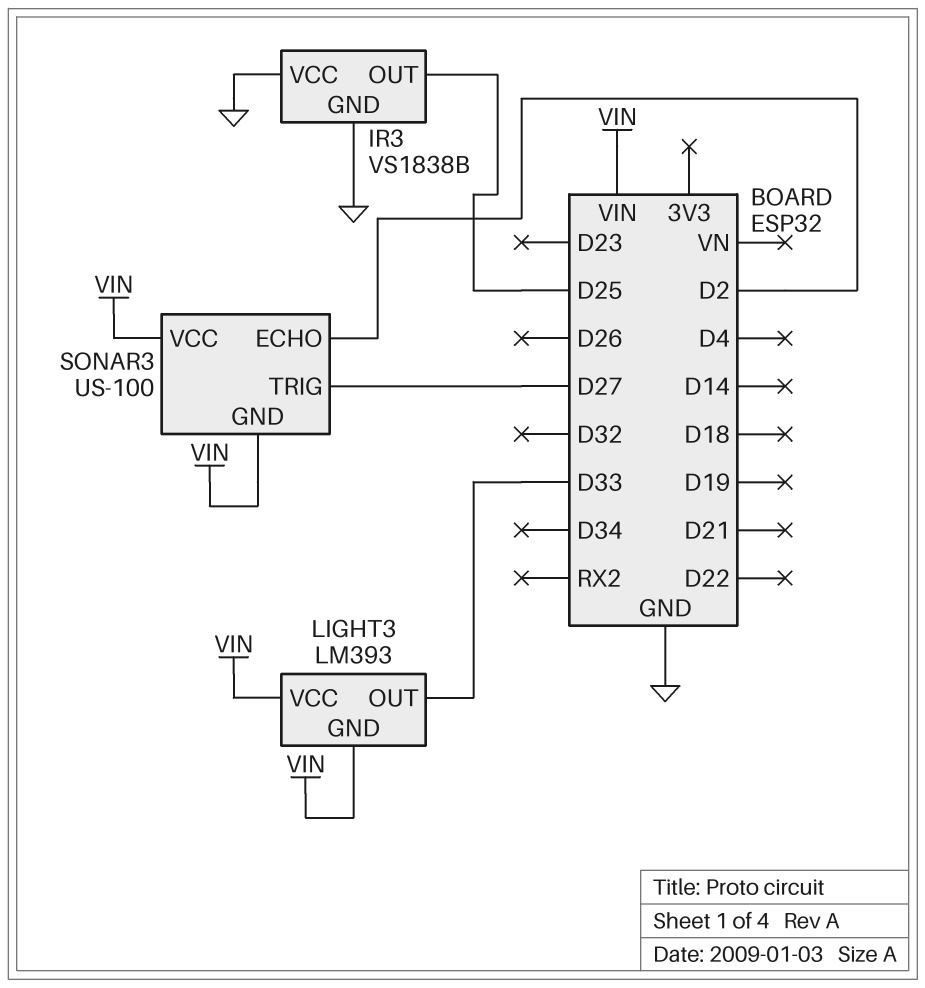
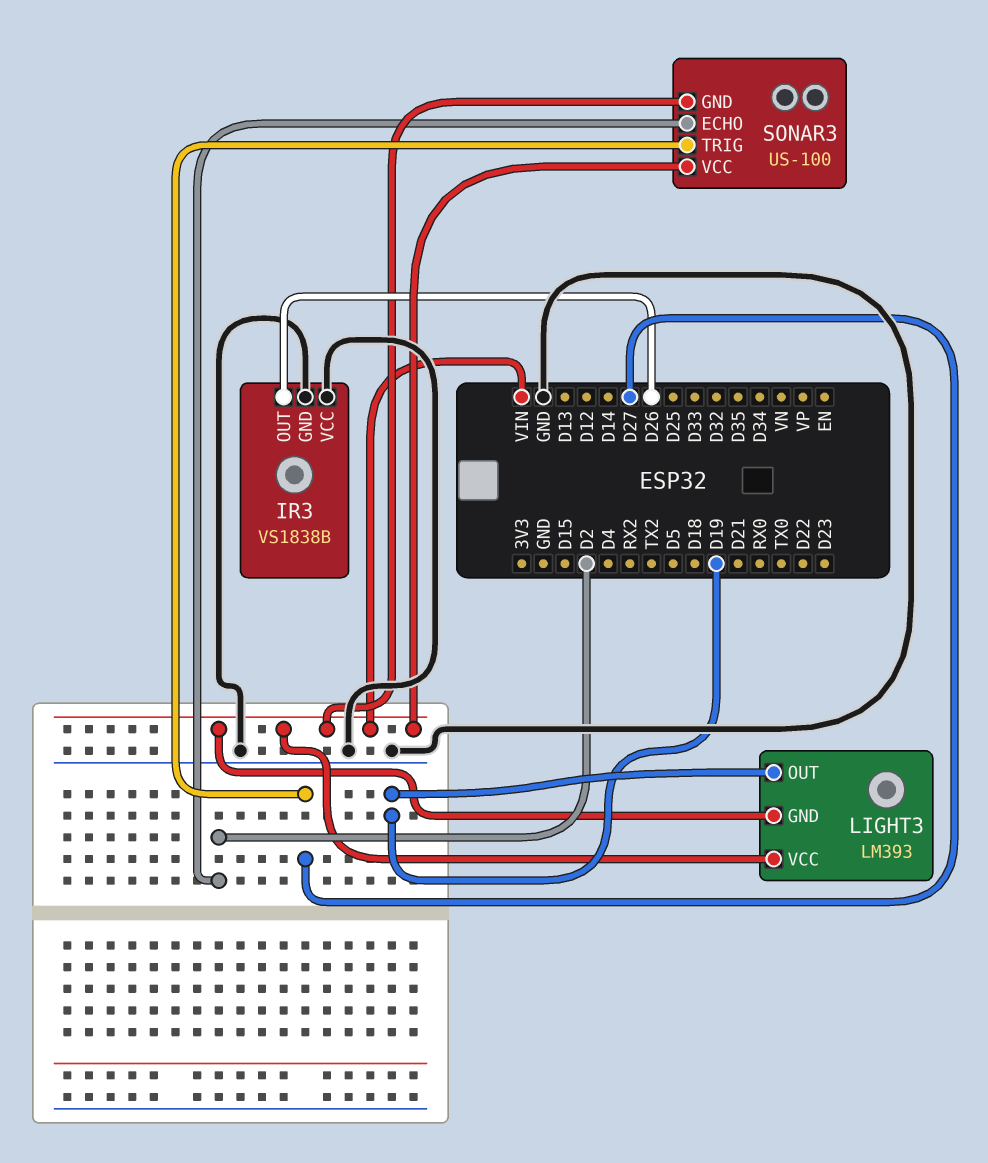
IR3 pin OUT: D25 -> D26
LIGHT3 pin OUT: D33 -> D19

